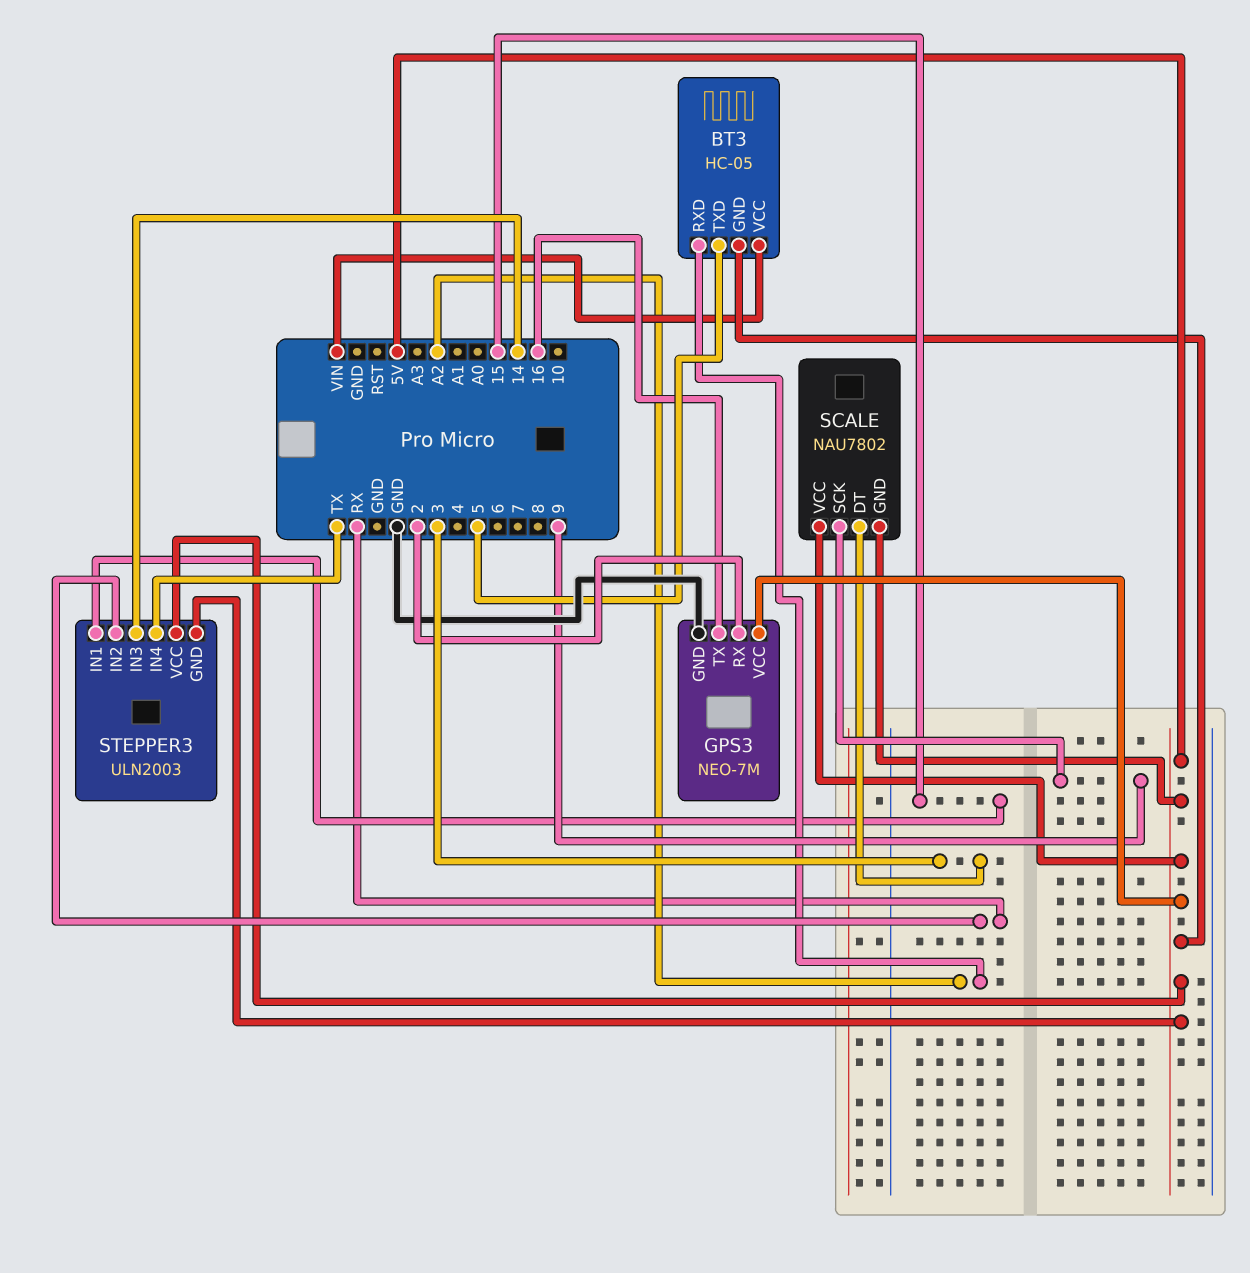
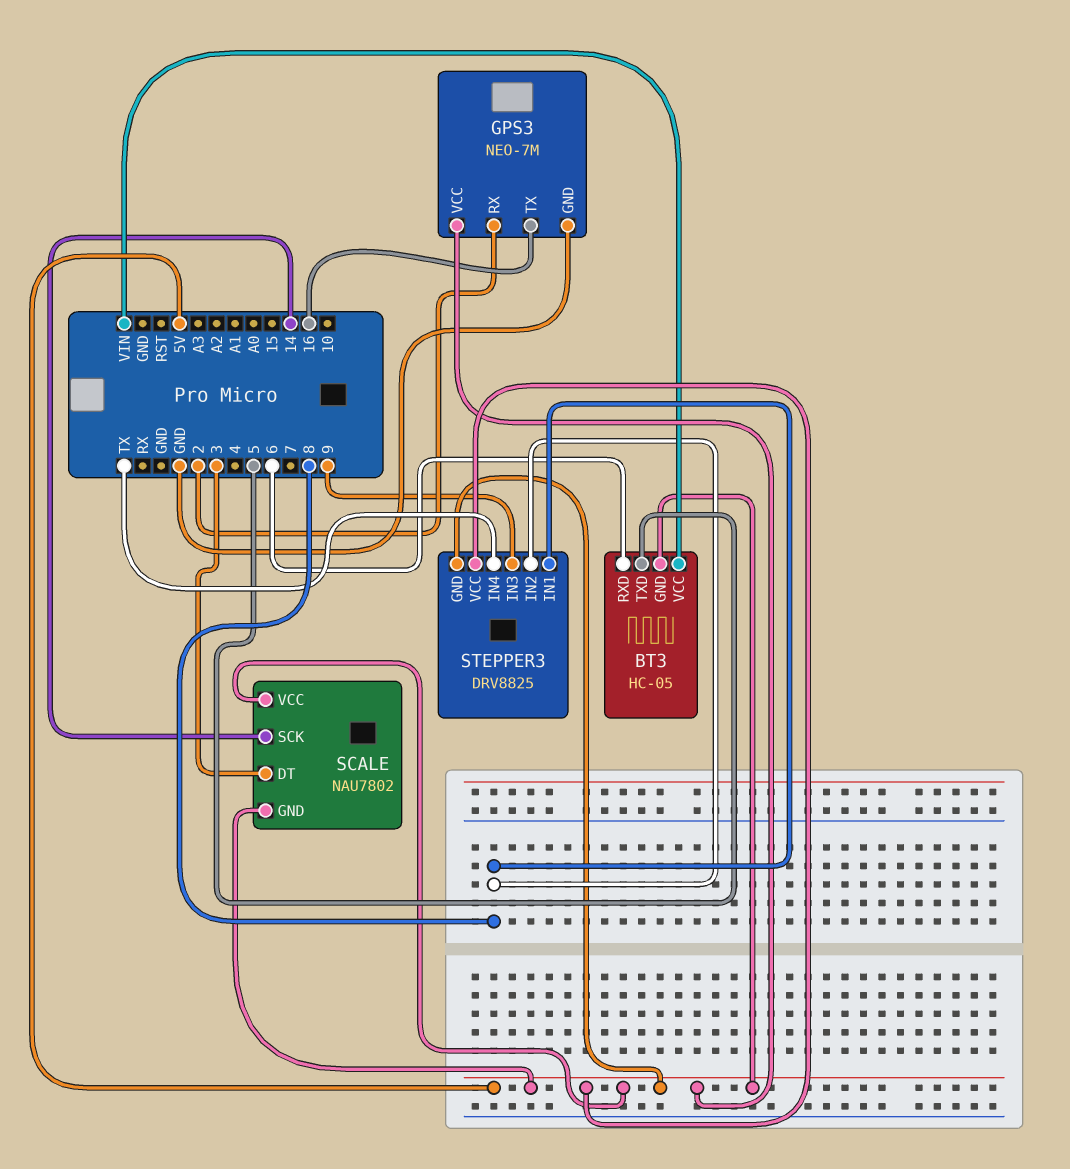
BT3 pin RXD: A2 -> 6
SCALE pin SCK: 9 -> 14
STEPPER3: ULN2003 -> DRV8825
STEPPER3 pin IN1: 15 -> 8
STEPPER3 pin IN2: RX -> 8
STEPPER3 pin IN3: 14 -> 9

